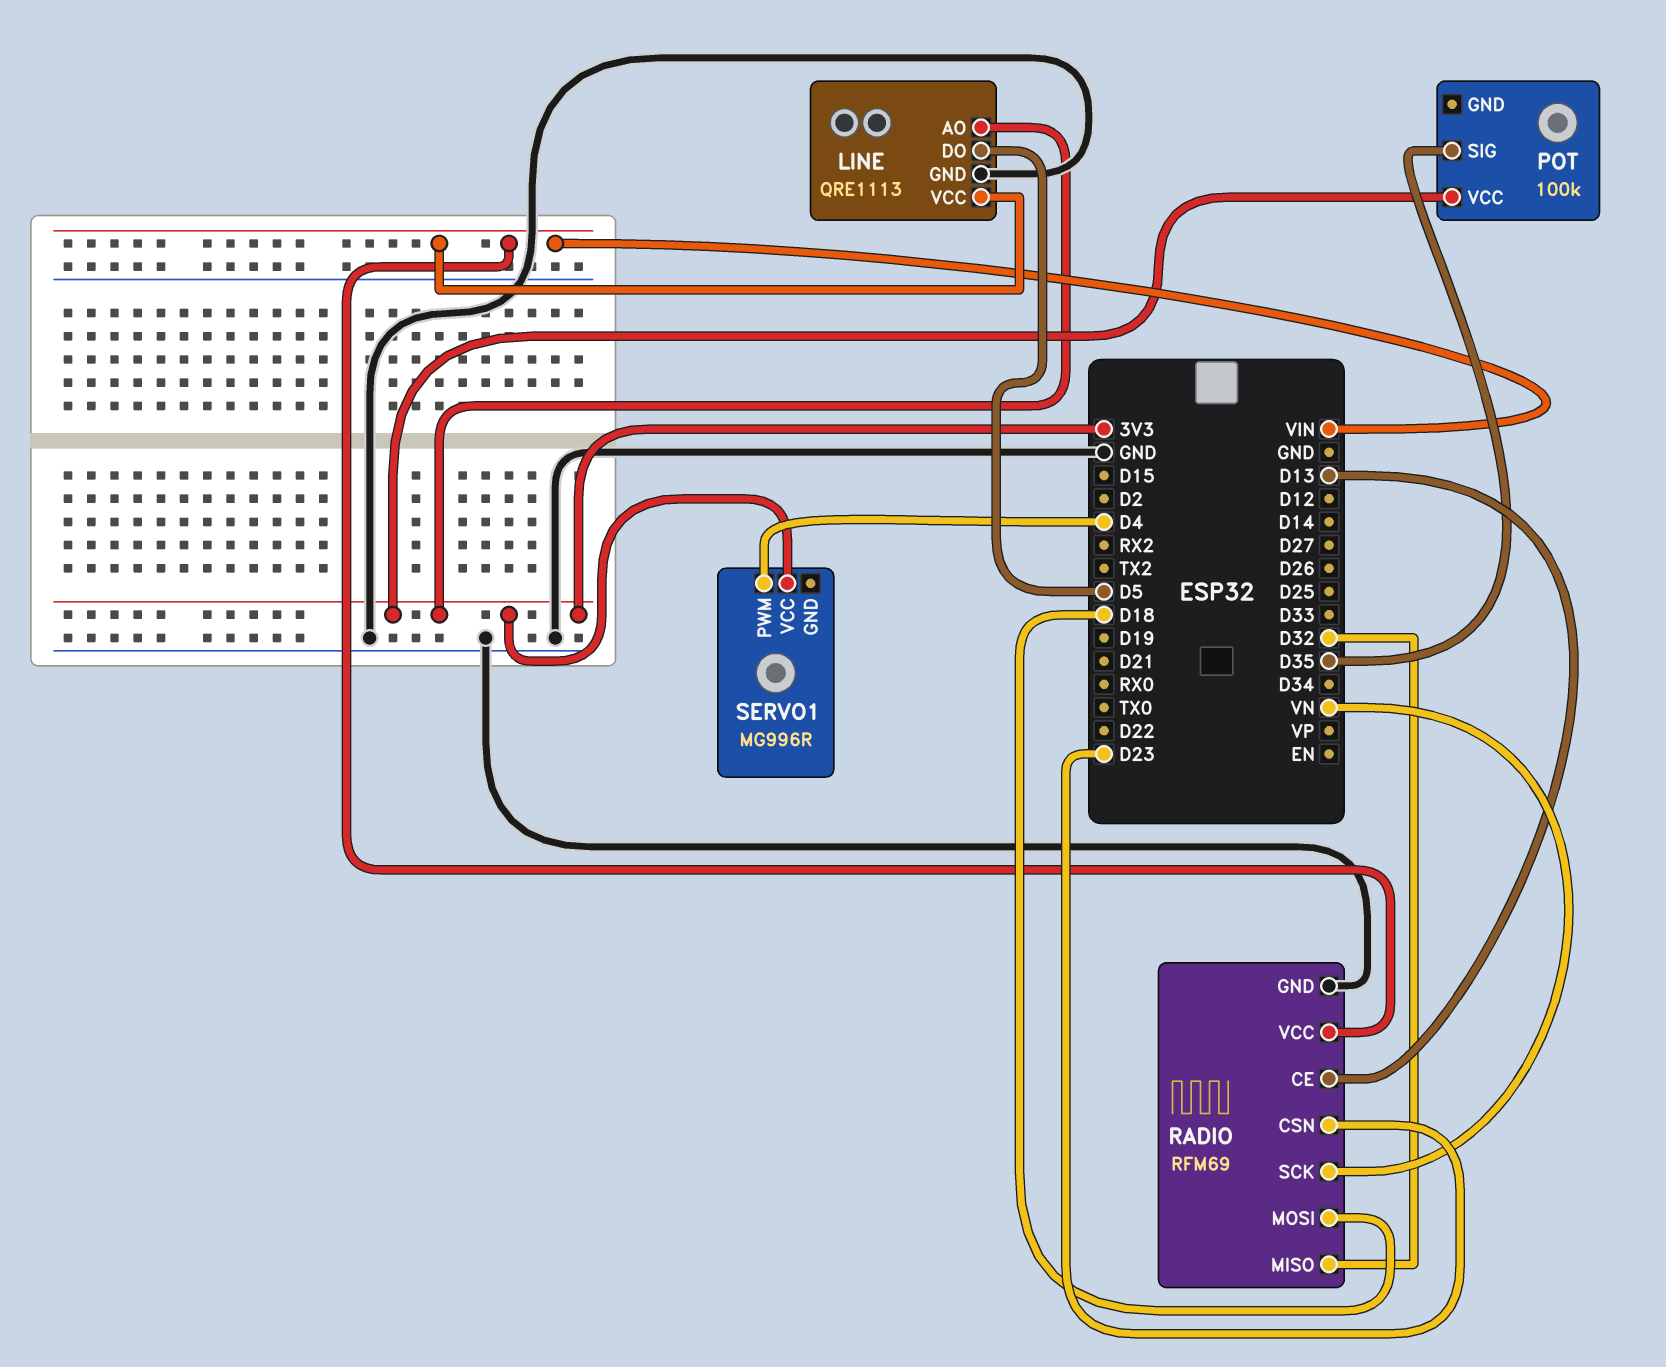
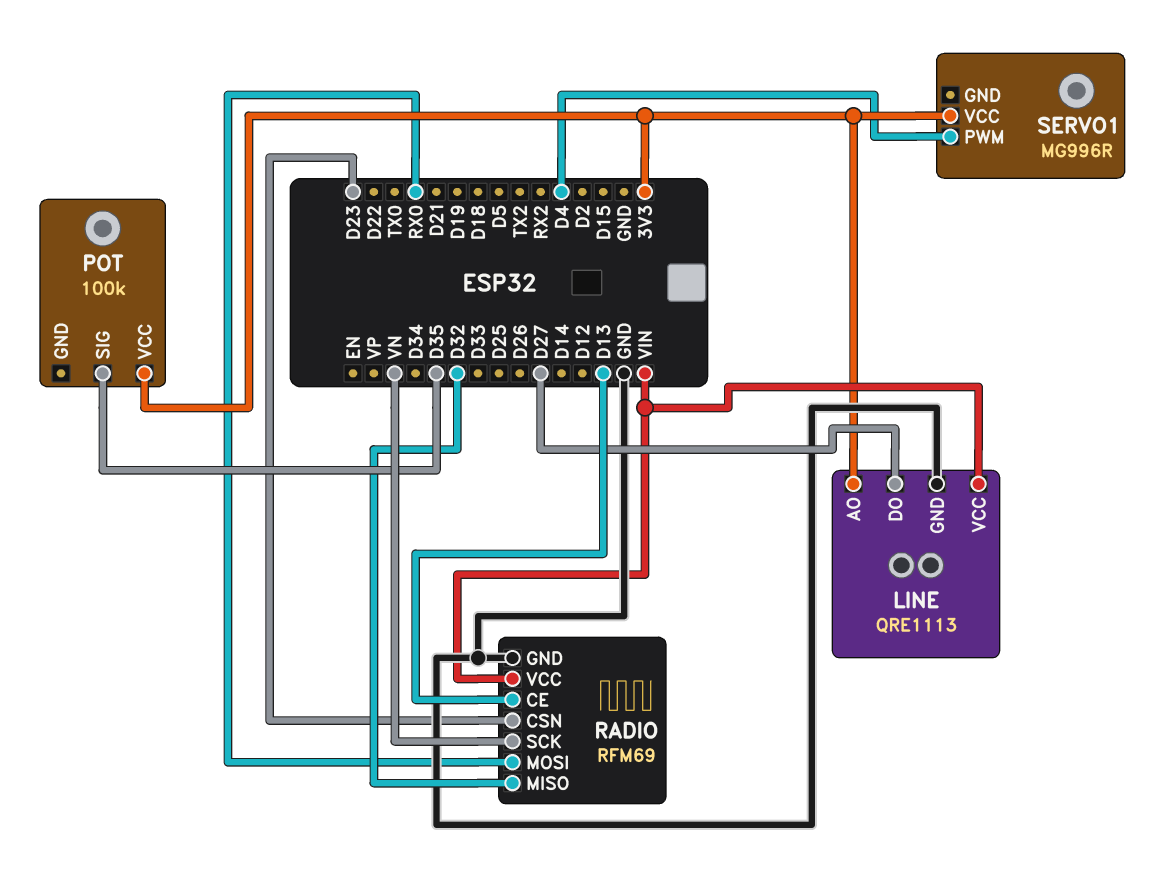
LINE pin DO: D5 -> D27
RADIO pin MOSI: D18 -> RX0

